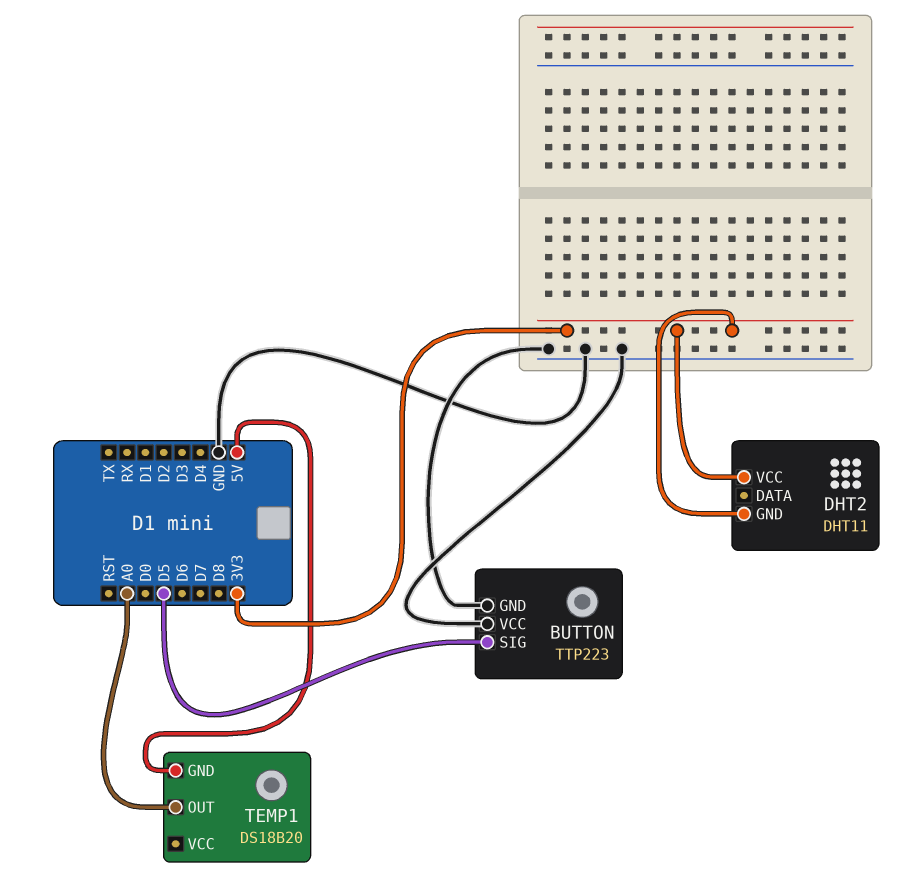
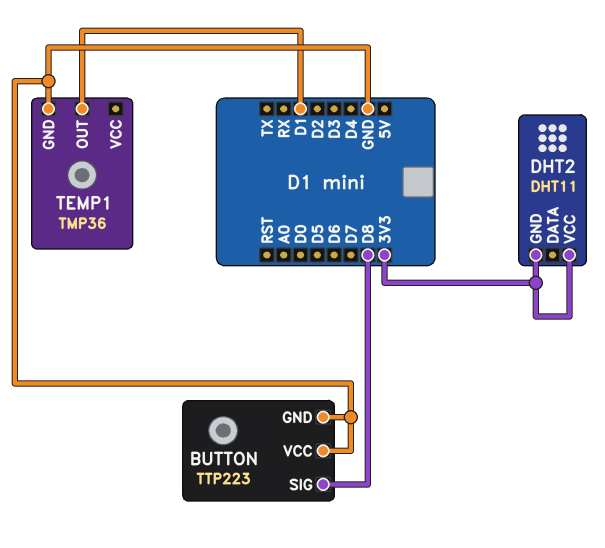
BUTTON pin SIG: D5 -> D8
TEMP1: DS18B20 -> TMP36
TEMP1 pin GND: 5V -> GND
TEMP1 pin OUT: A0 -> D1

